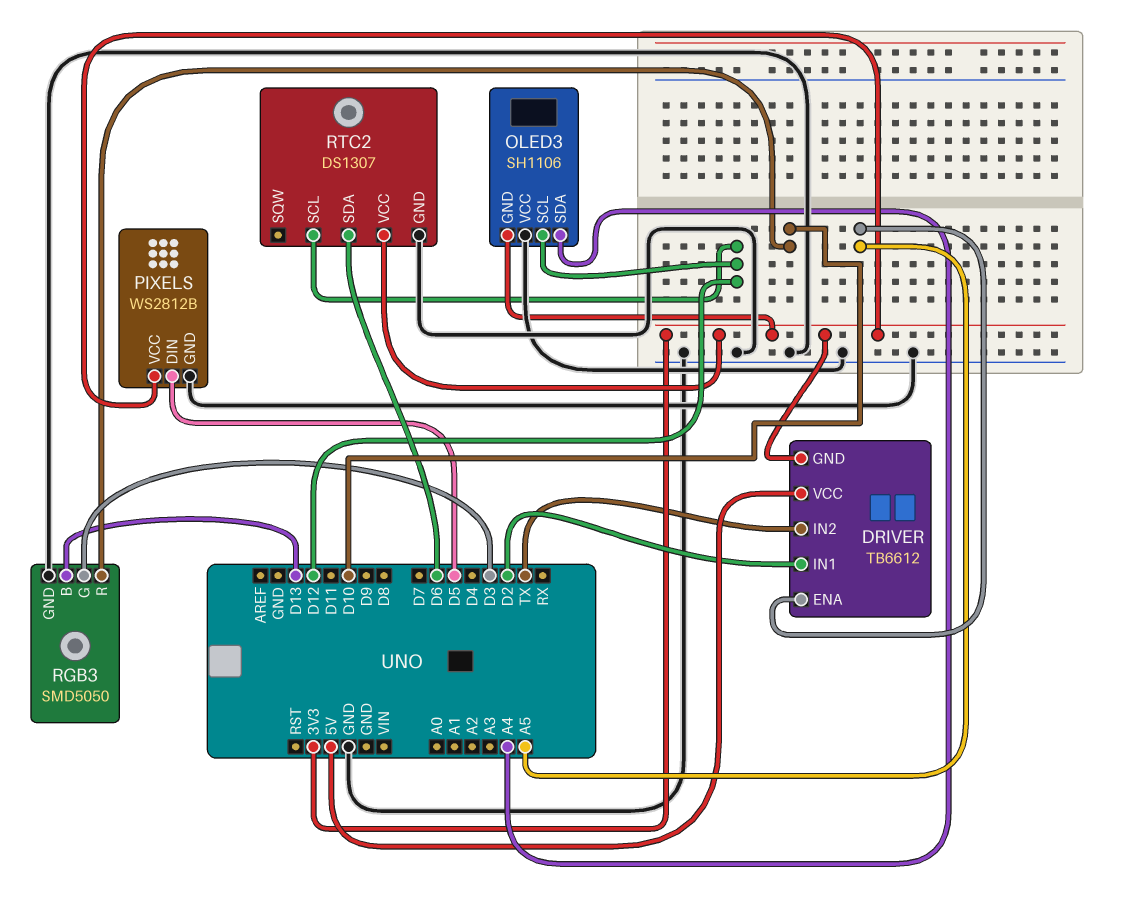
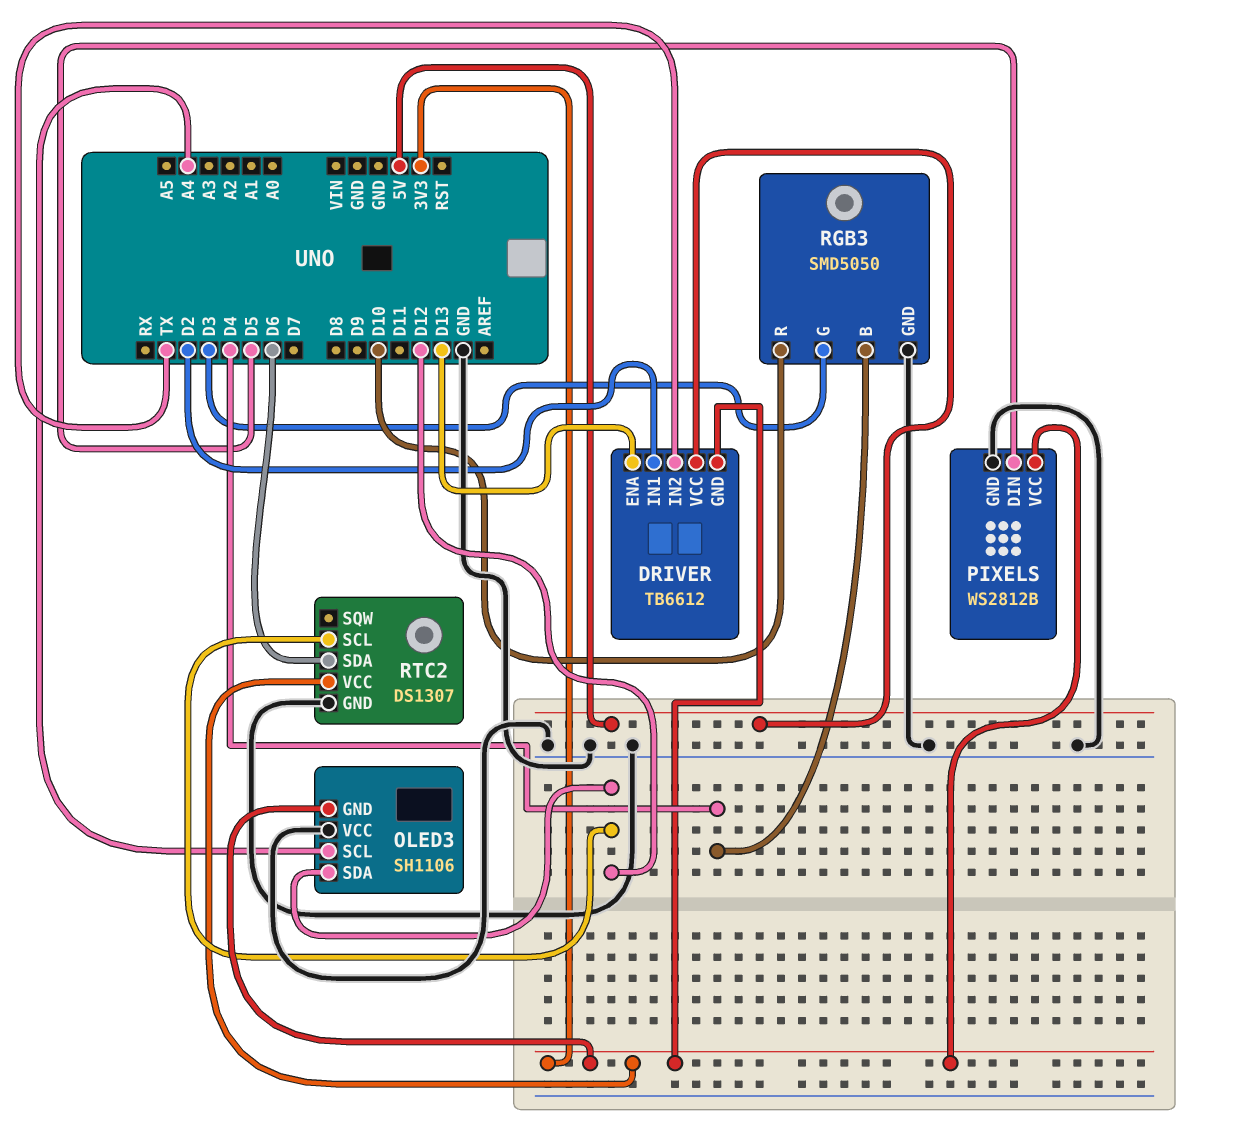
DRIVER pin ENA: A5 -> D13
OLED3 pin SCL: D12 -> A4
OLED3 pin SDA: A4 -> D12
RGB3 pin B: D13 -> D4

